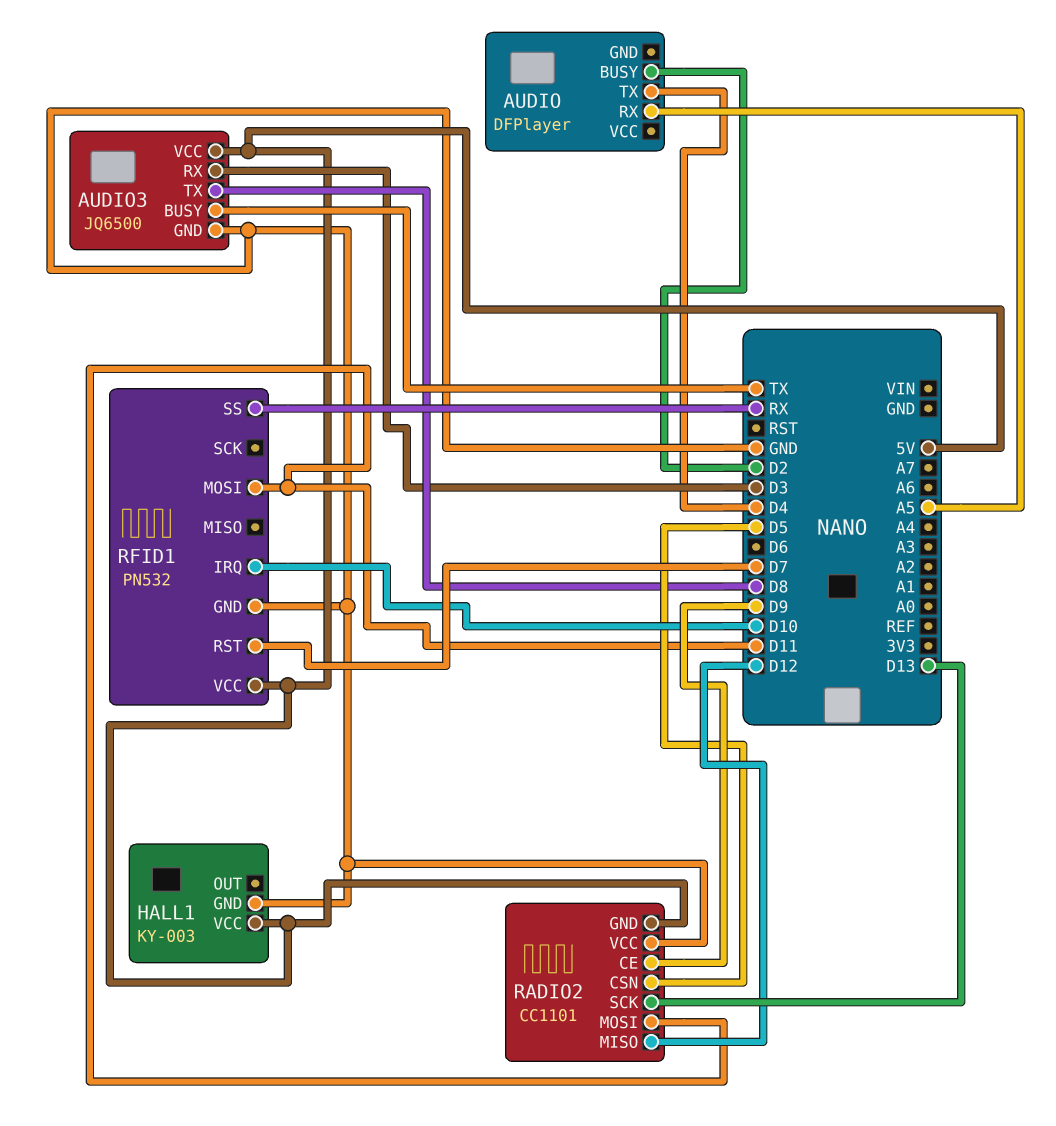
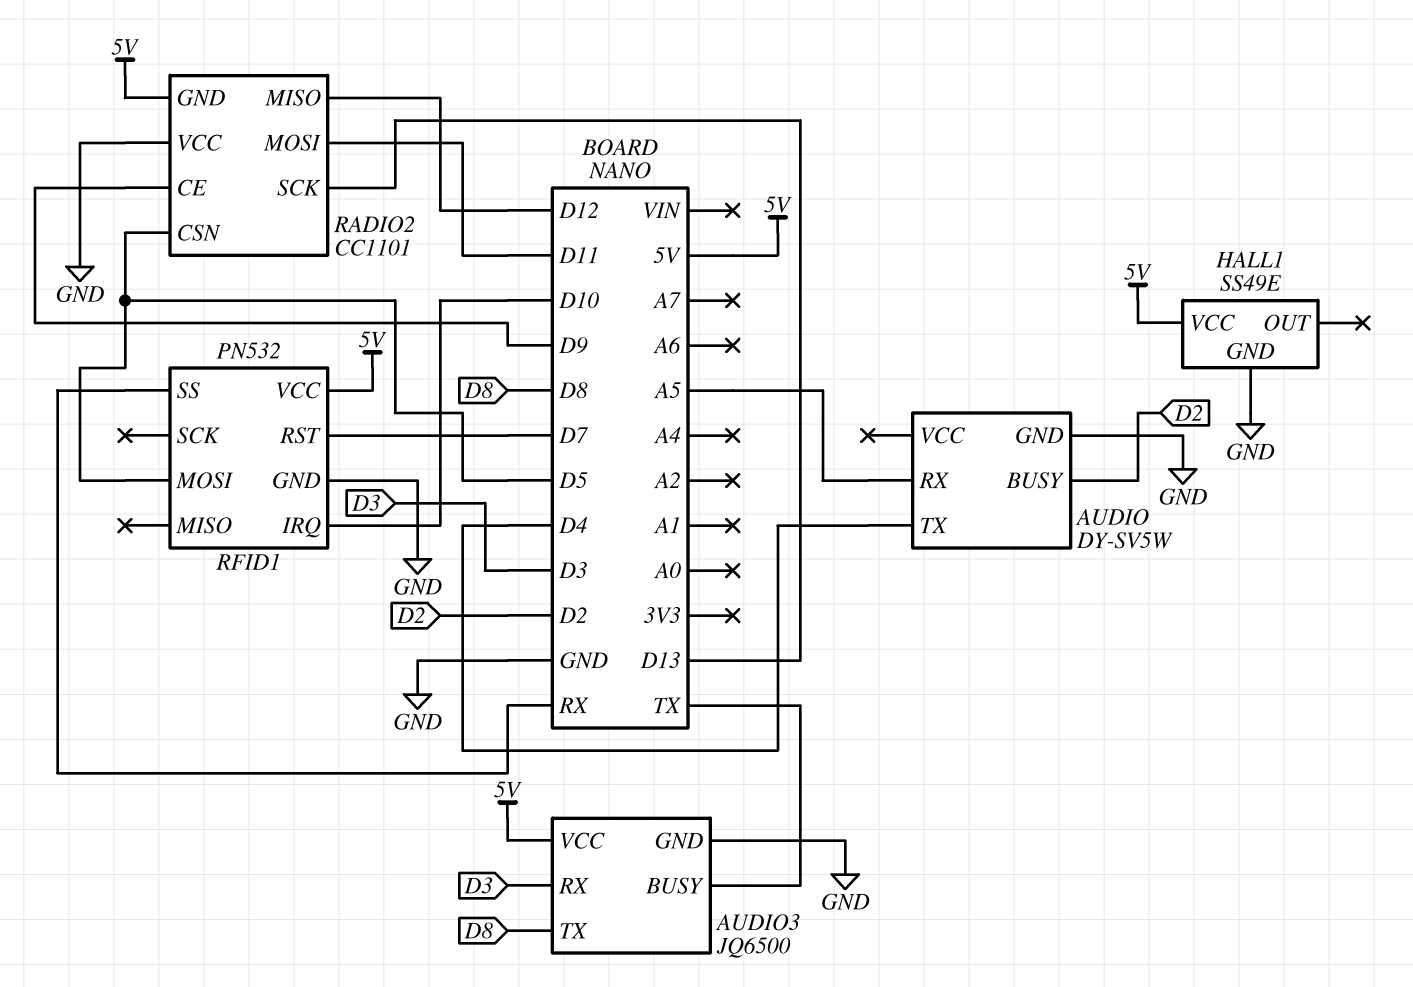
AUDIO: DFPlayer -> DY-SV5W
AUDIO pin GND: none -> GND
HALL1: KY-003 -> SS49E
RFID1 pin MOSI: D11 -> D5

